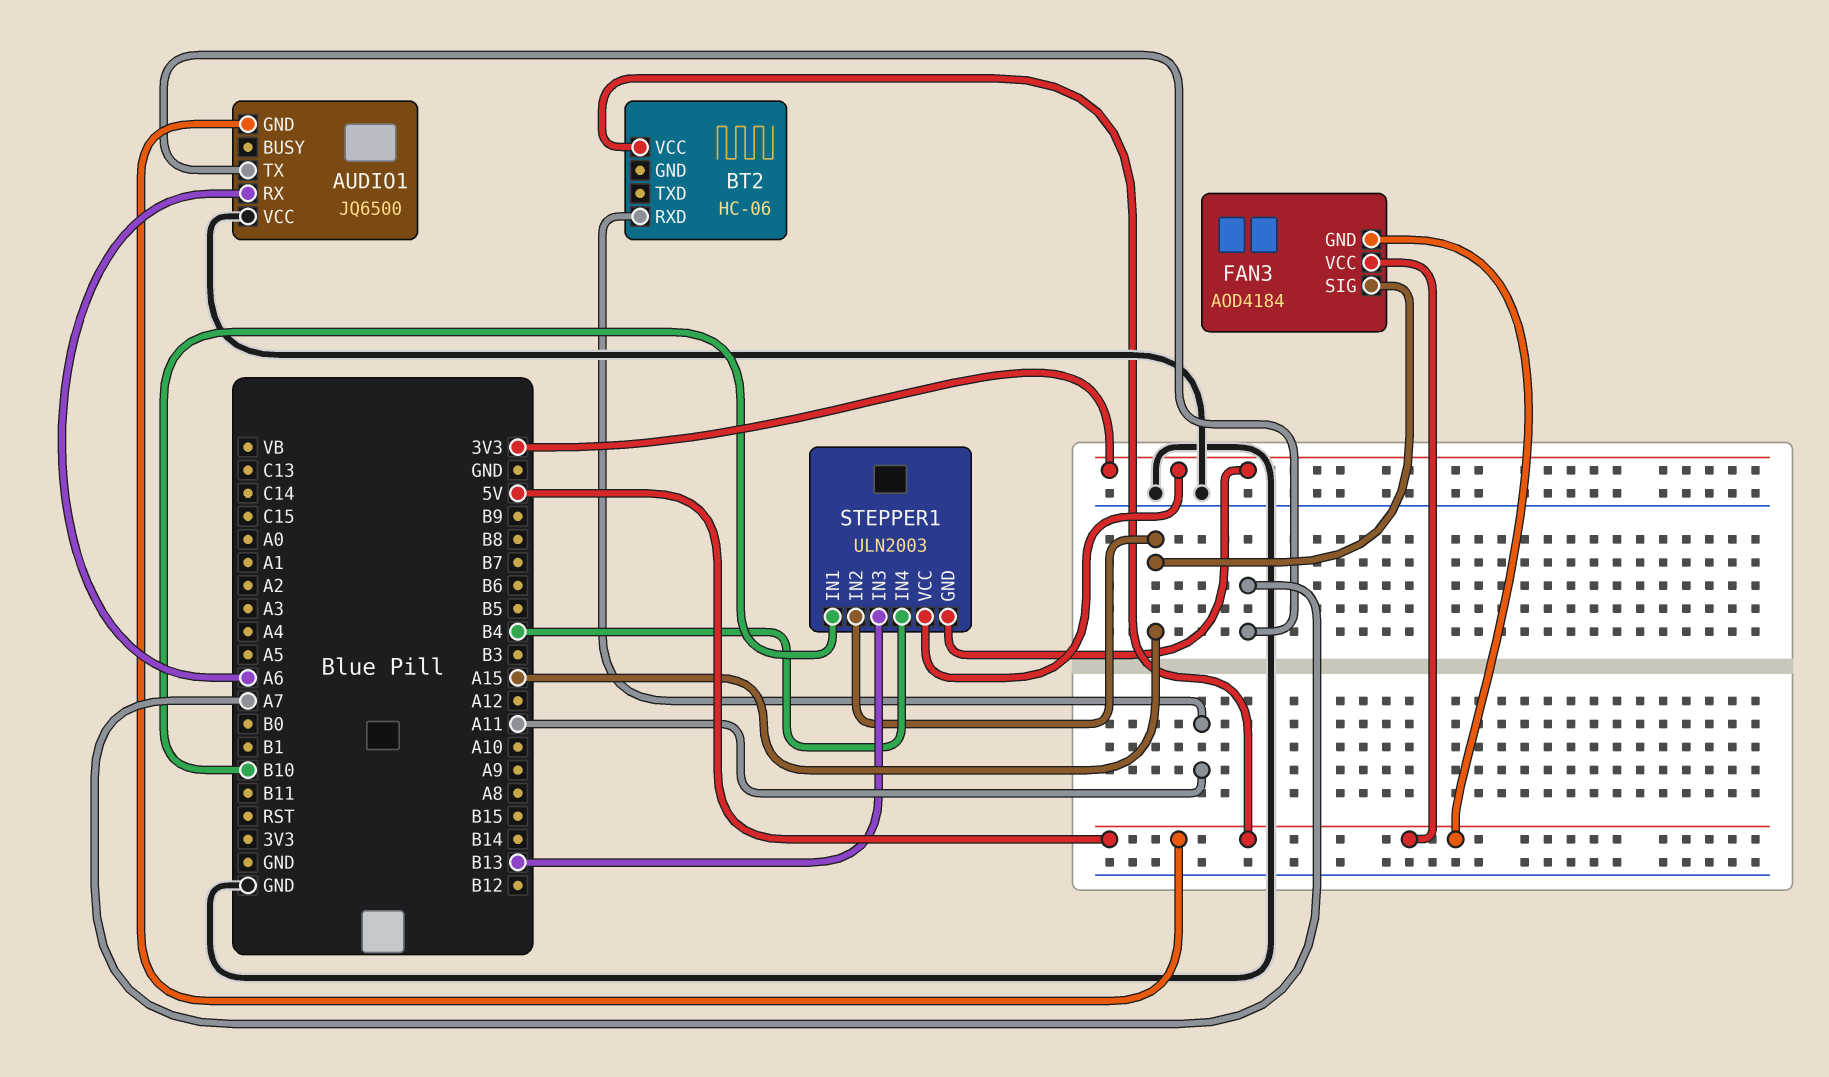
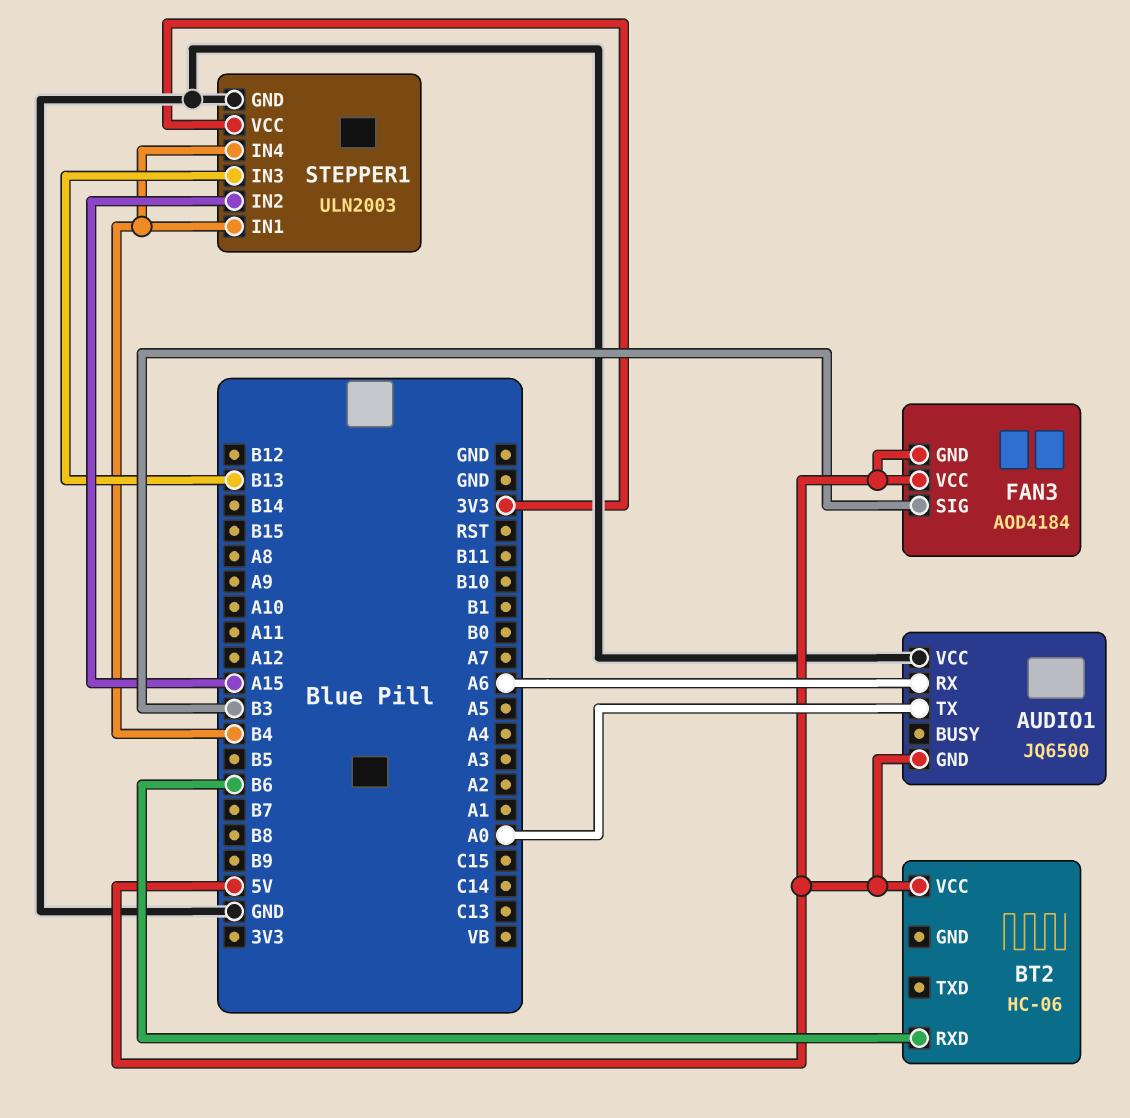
AUDIO1 pin TX: A7 -> A0
BT2 pin RXD: A11 -> B6
FAN3 pin SIG: A15 -> B3
STEPPER1 pin GND: 3V3 -> GND
STEPPER1 pin IN1: B10 -> B4

